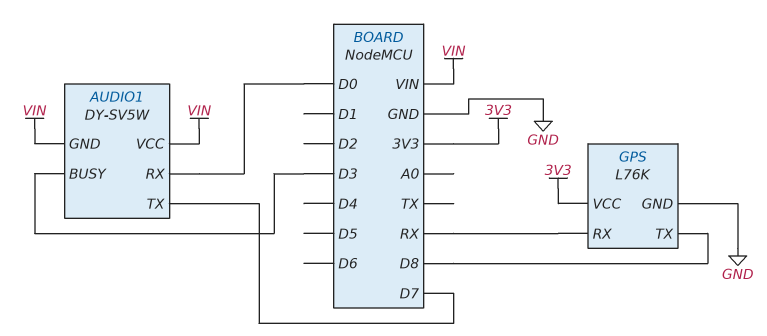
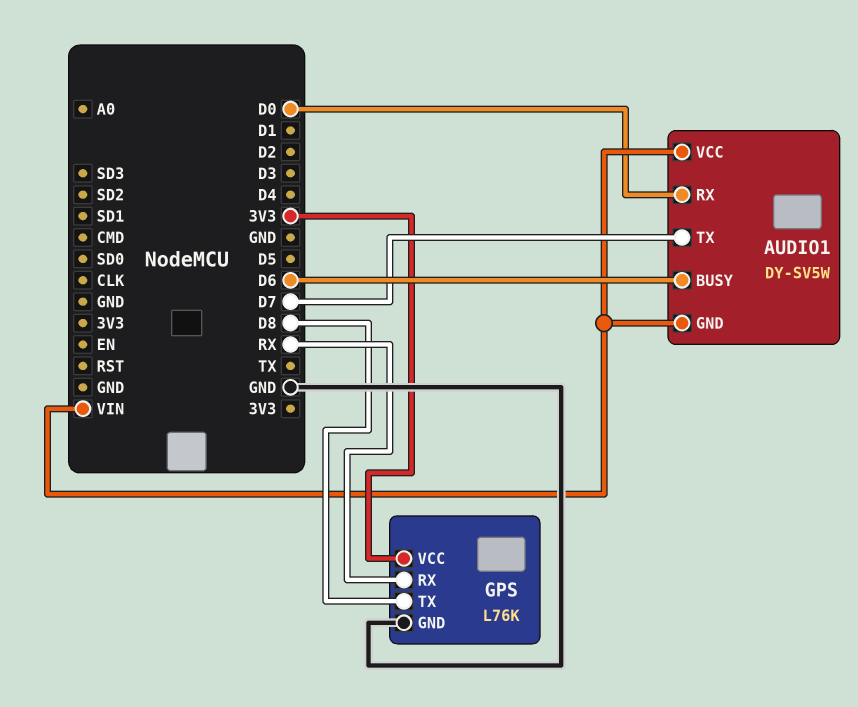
AUDIO1 pin BUSY: D3 -> D6

